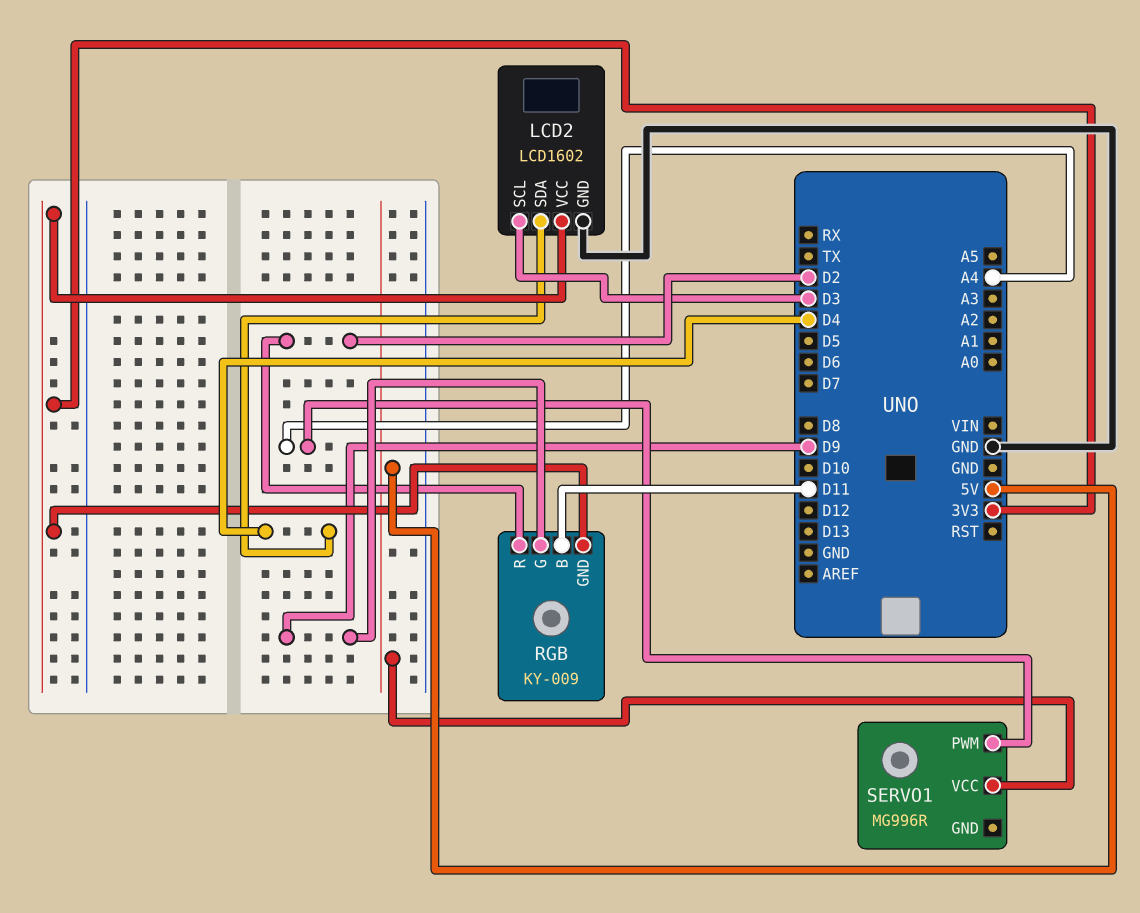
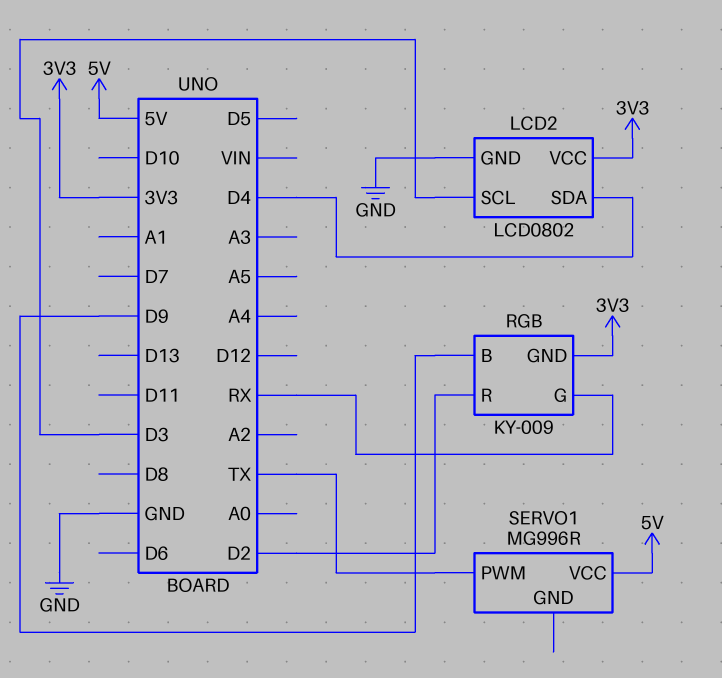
LCD2: LCD1602 -> LCD0802
RGB pin B: D11 -> D9
RGB pin G: D9 -> RX
SERVO1 pin PWM: A4 -> TX

